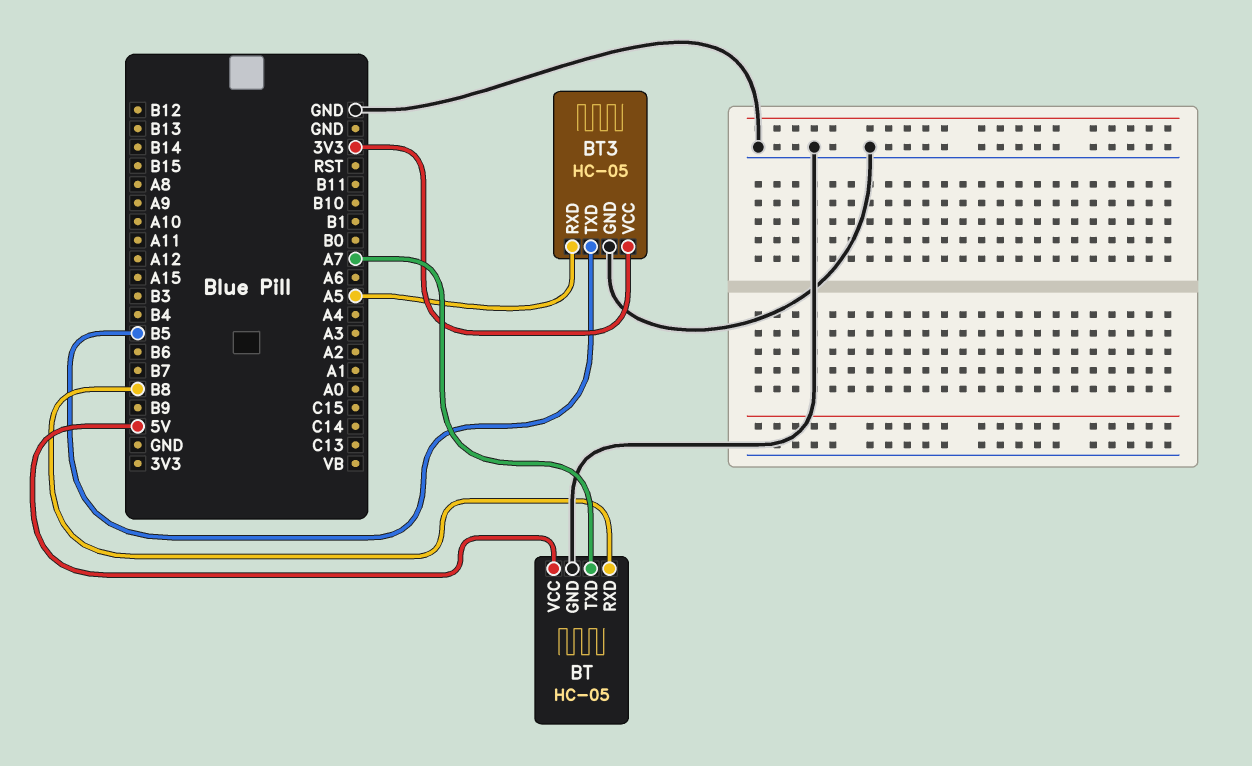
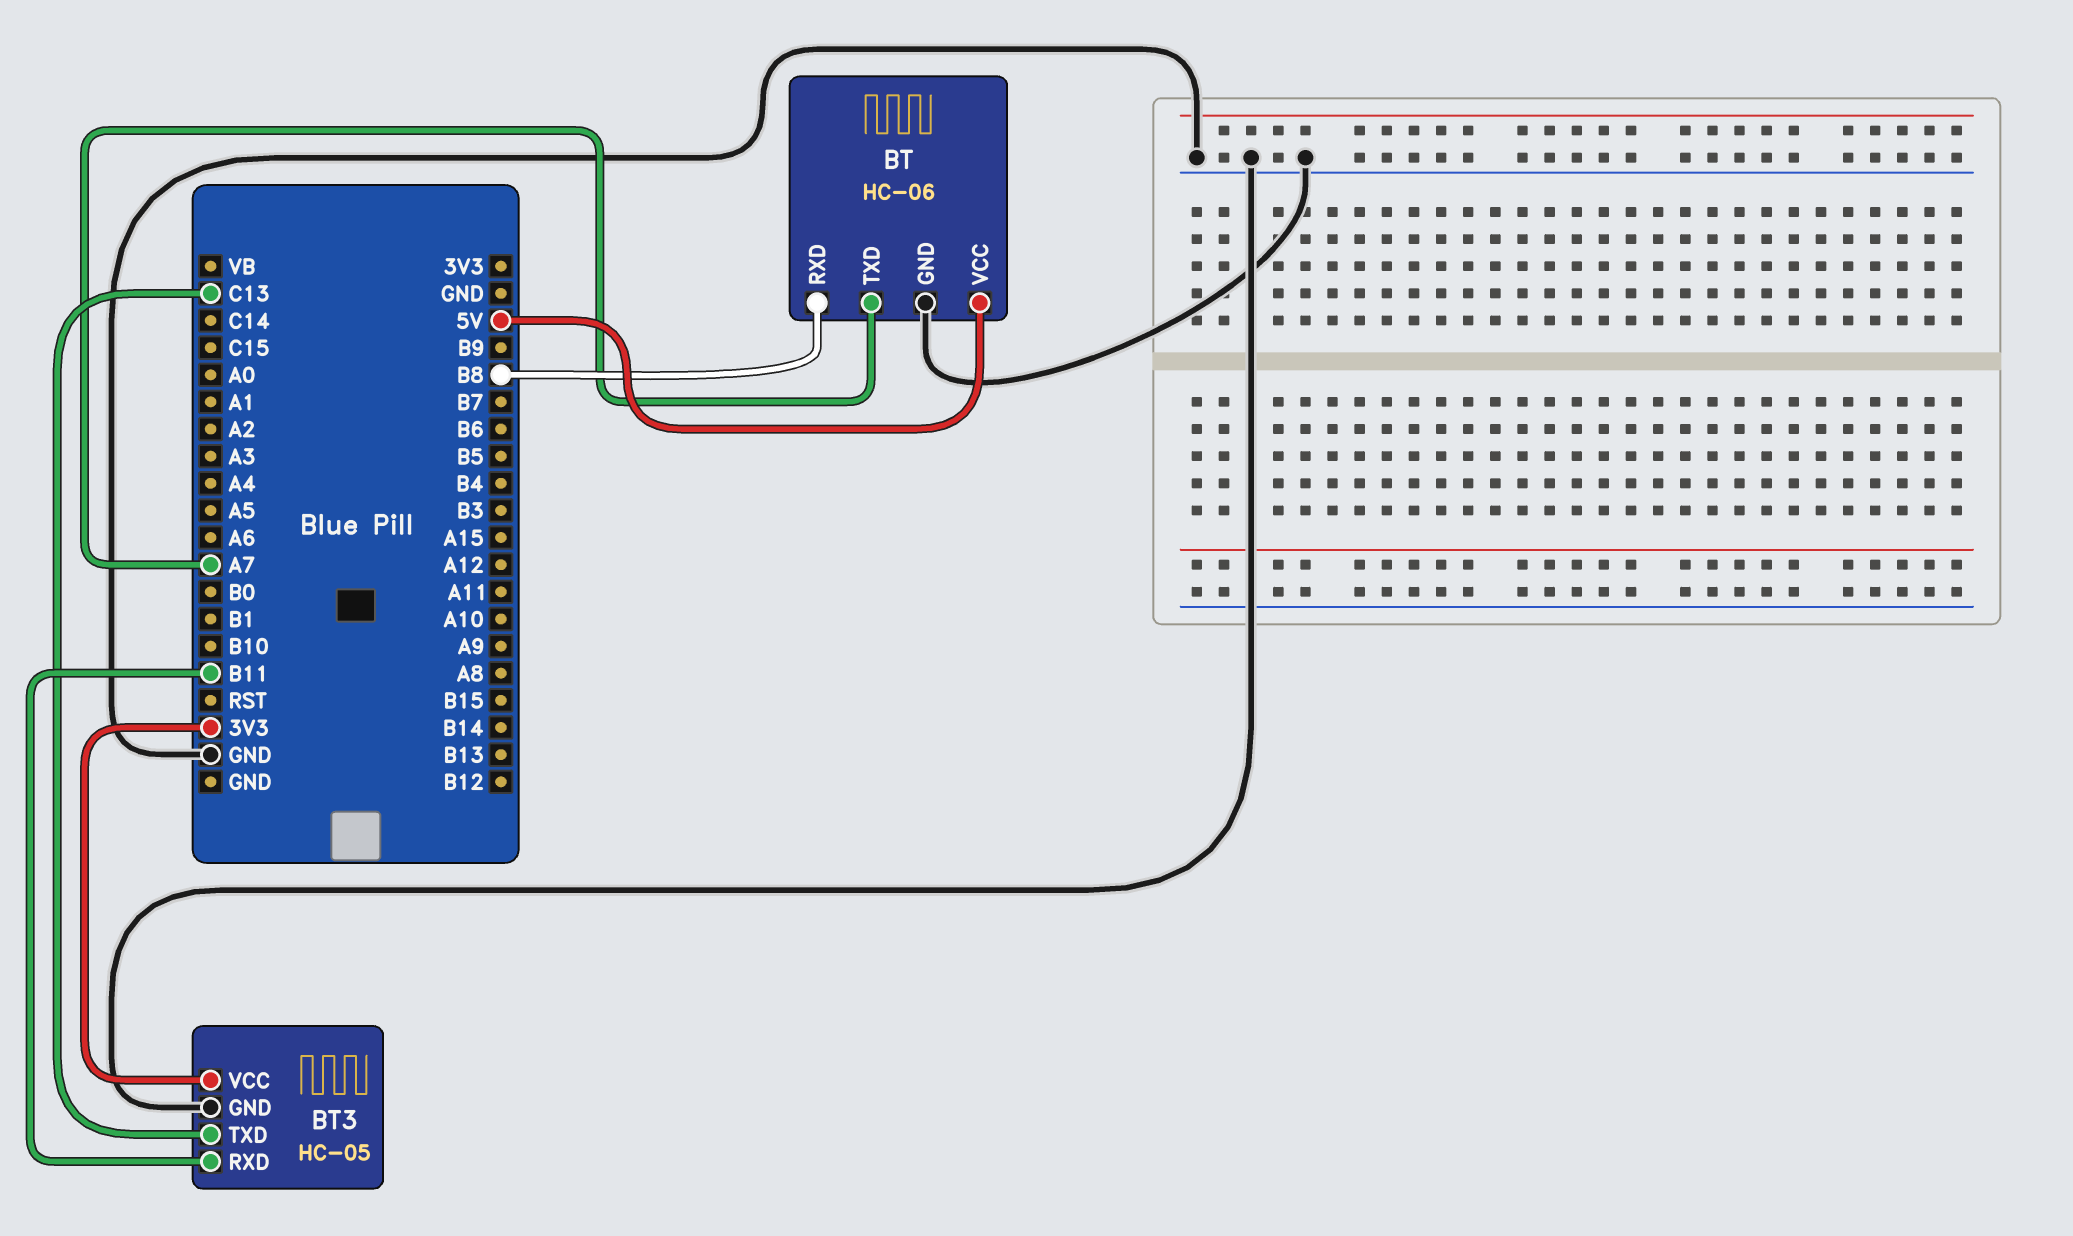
BT: HC-05 -> HC-06
BT3 pin RXD: A5 -> B11
BT3 pin TXD: B5 -> C13

